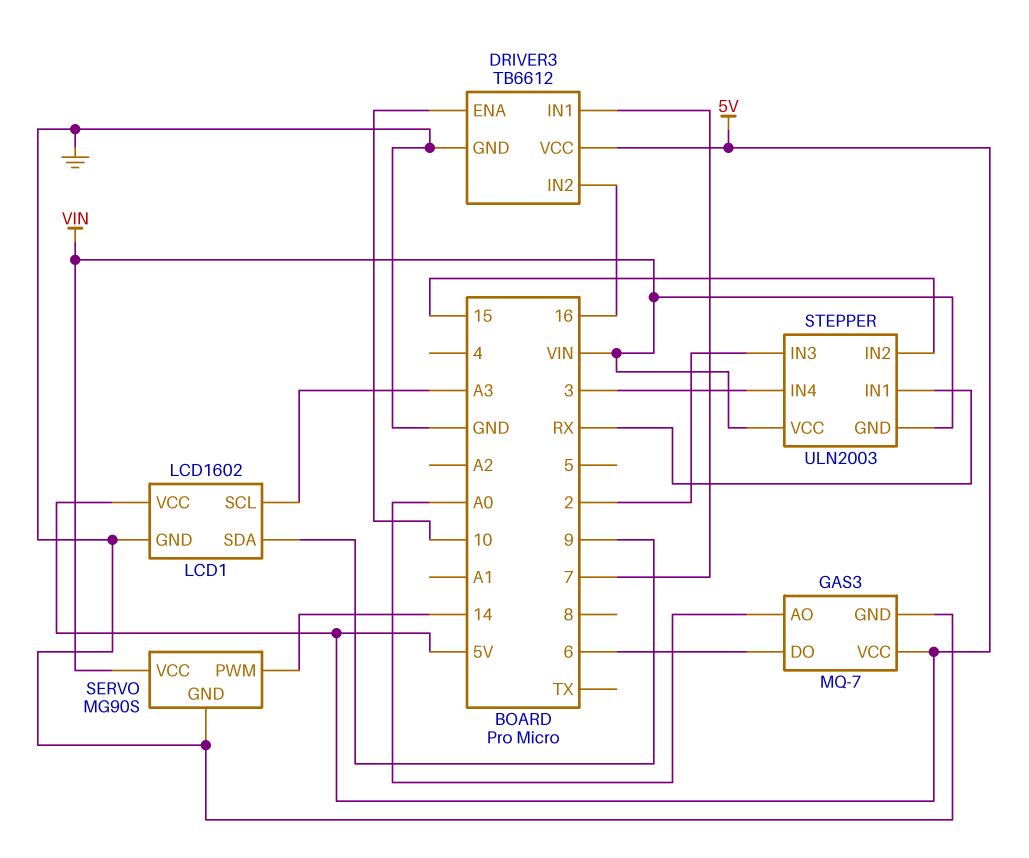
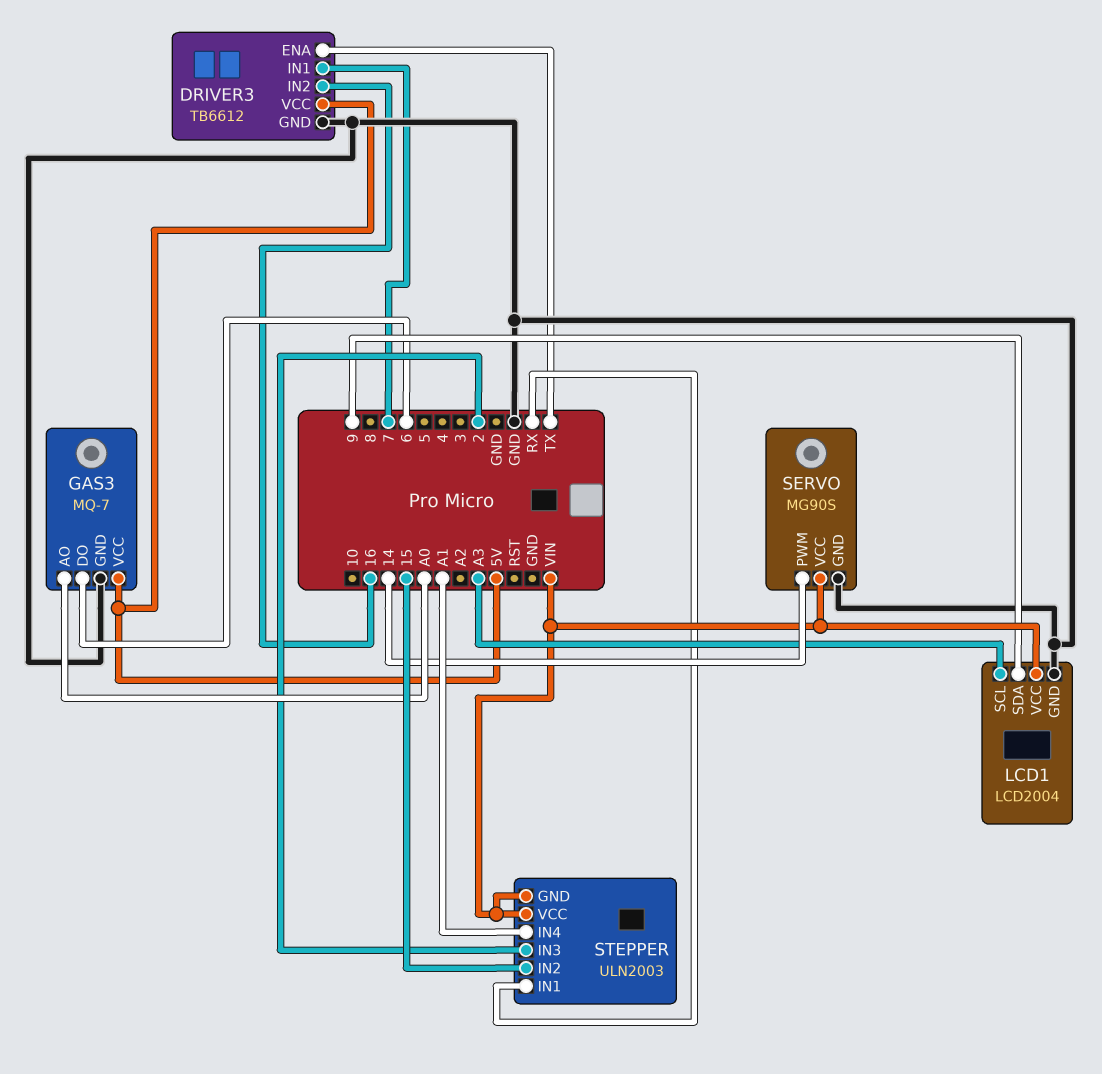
DRIVER3 pin ENA: 10 -> TX
LCD1: LCD1602 -> LCD2004
LCD1 pin VCC: 5V -> VIN
STEPPER pin IN4: 3 -> A1

